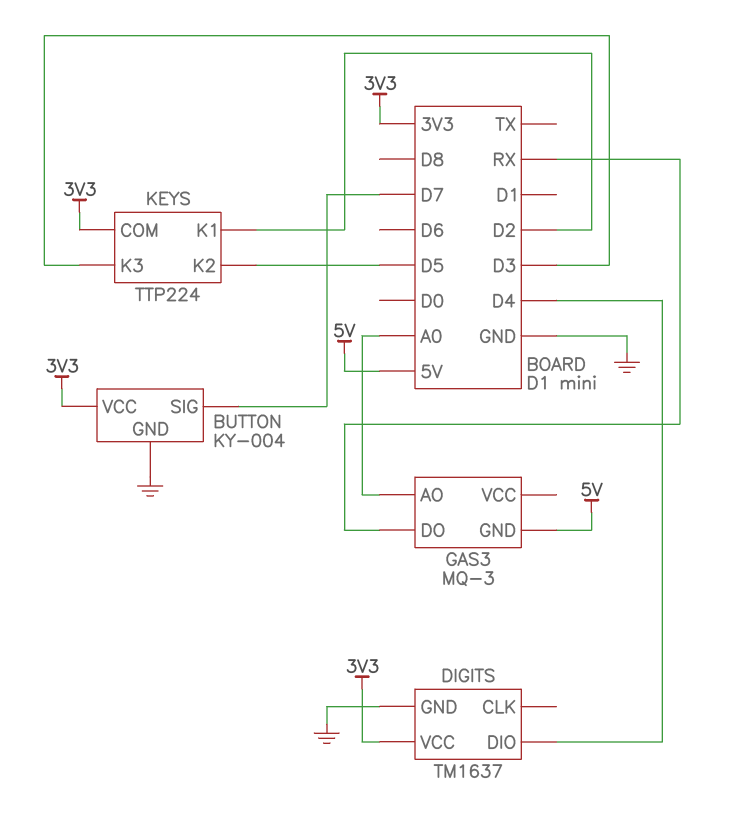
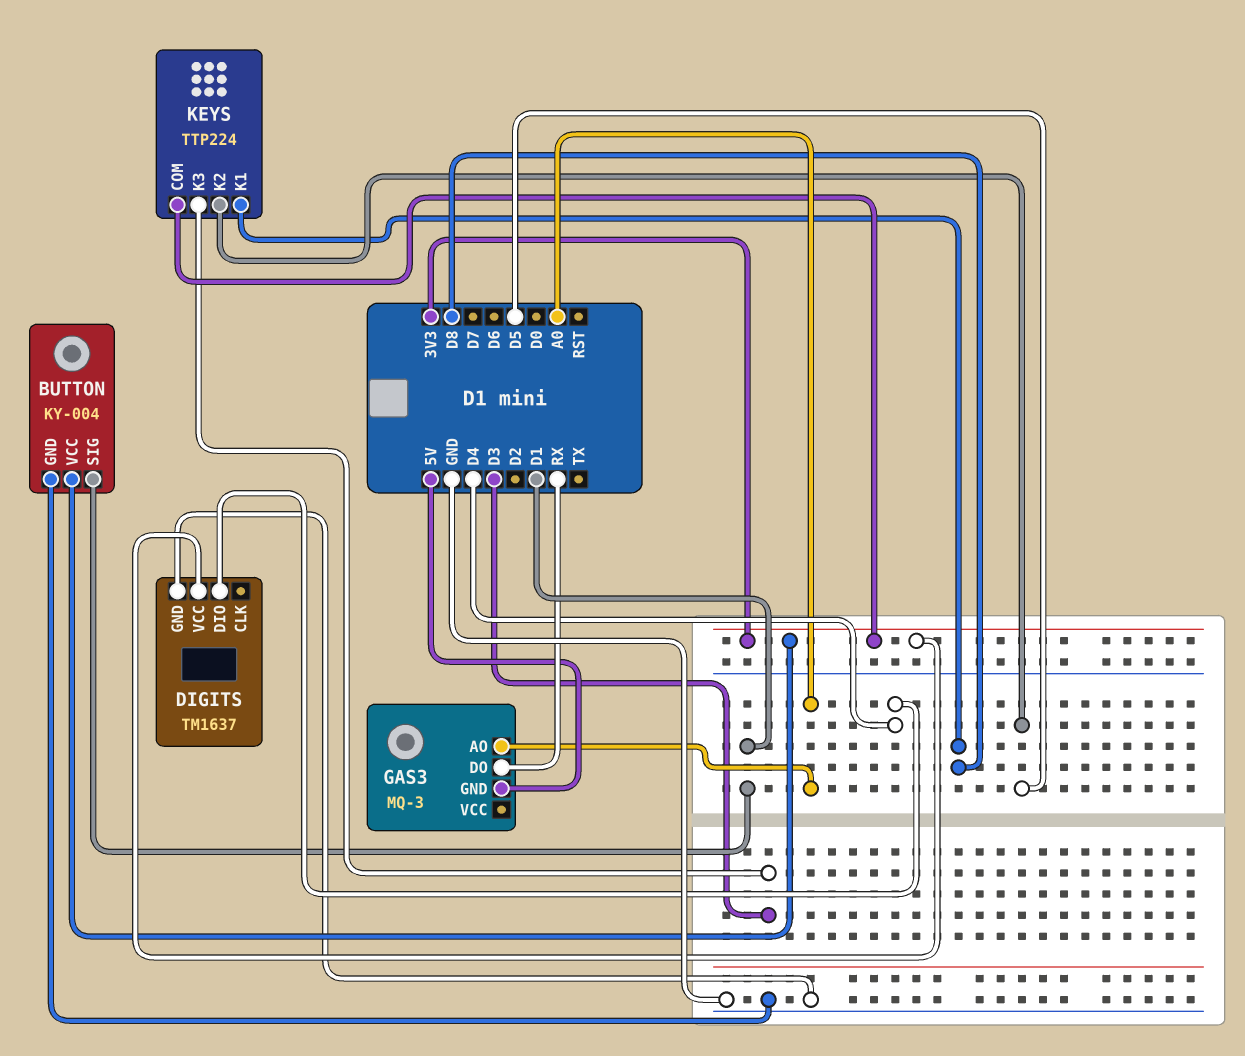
BUTTON pin SIG: D7 -> D1
KEYS pin K1: D2 -> D8

